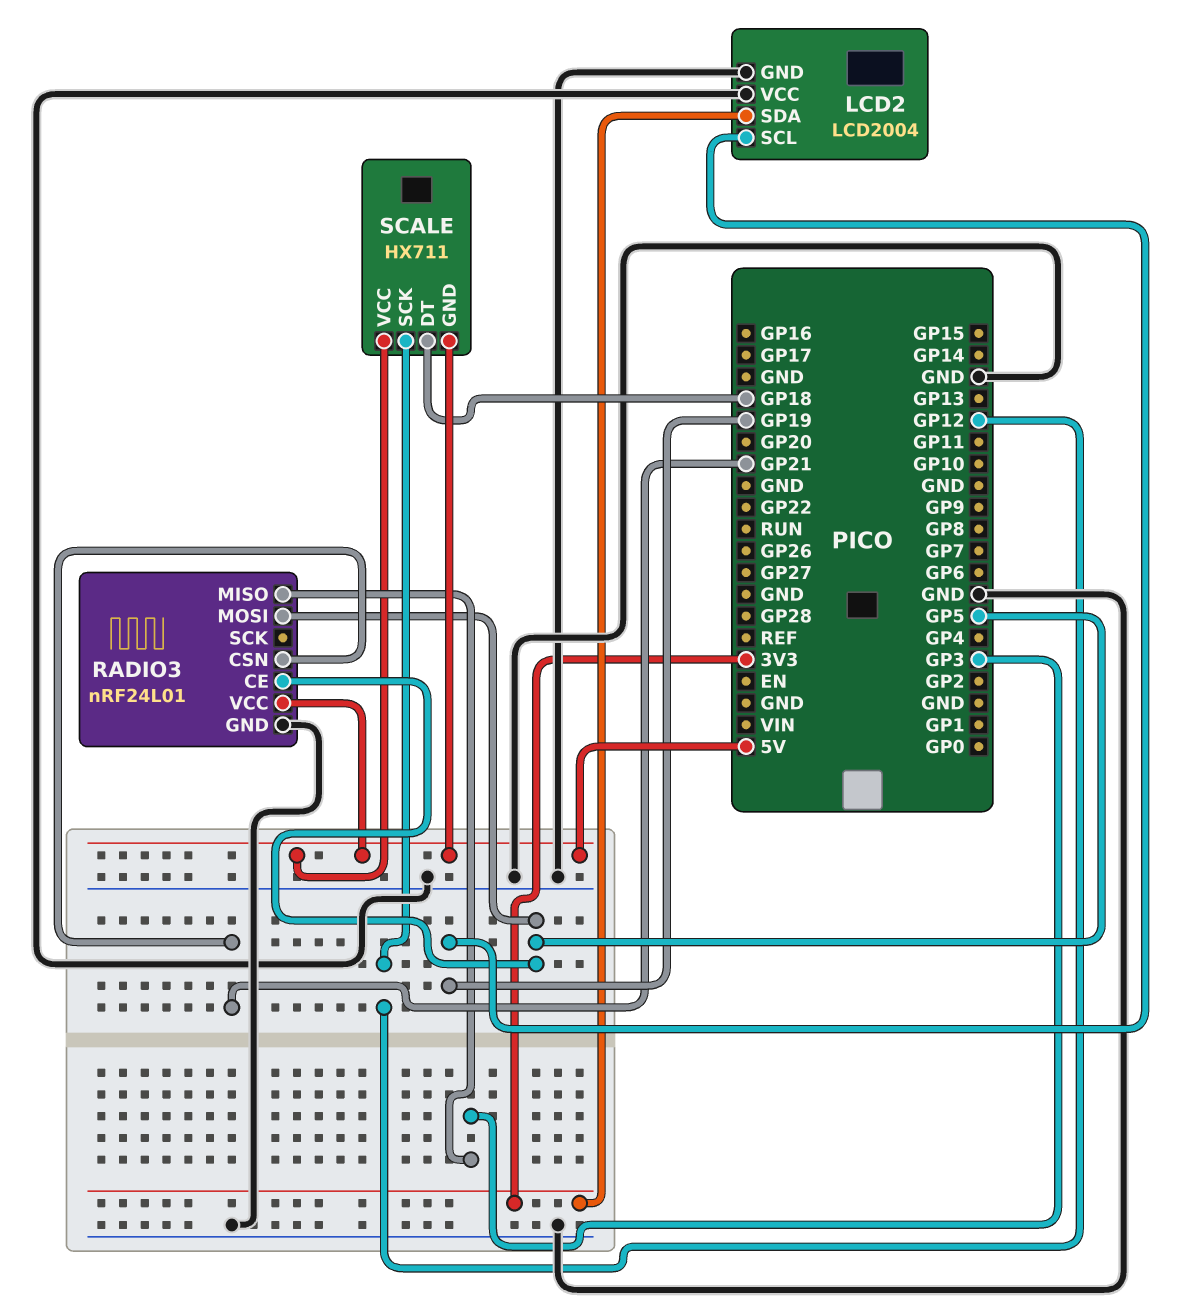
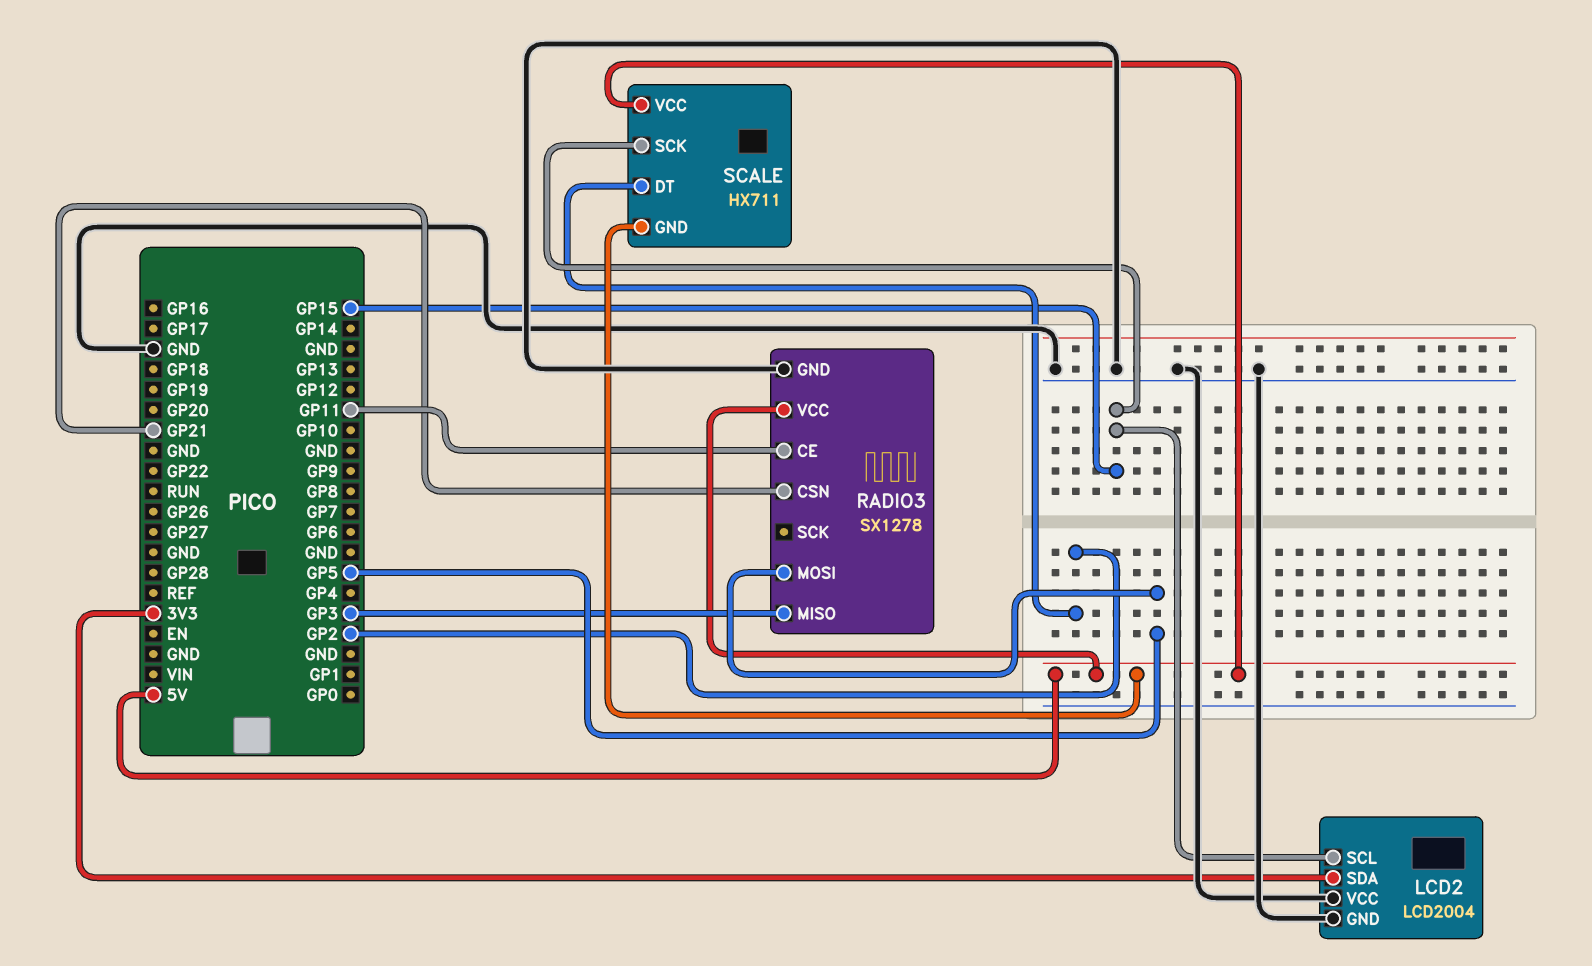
LCD2 pin SCL: GP19 -> GP15
RADIO3: nRF24L01 -> SX1278
RADIO3 pin CE: GP5 -> GP11
SCALE pin DT: GP18 -> GP2
SCALE pin SCK: GP12 -> GP15

